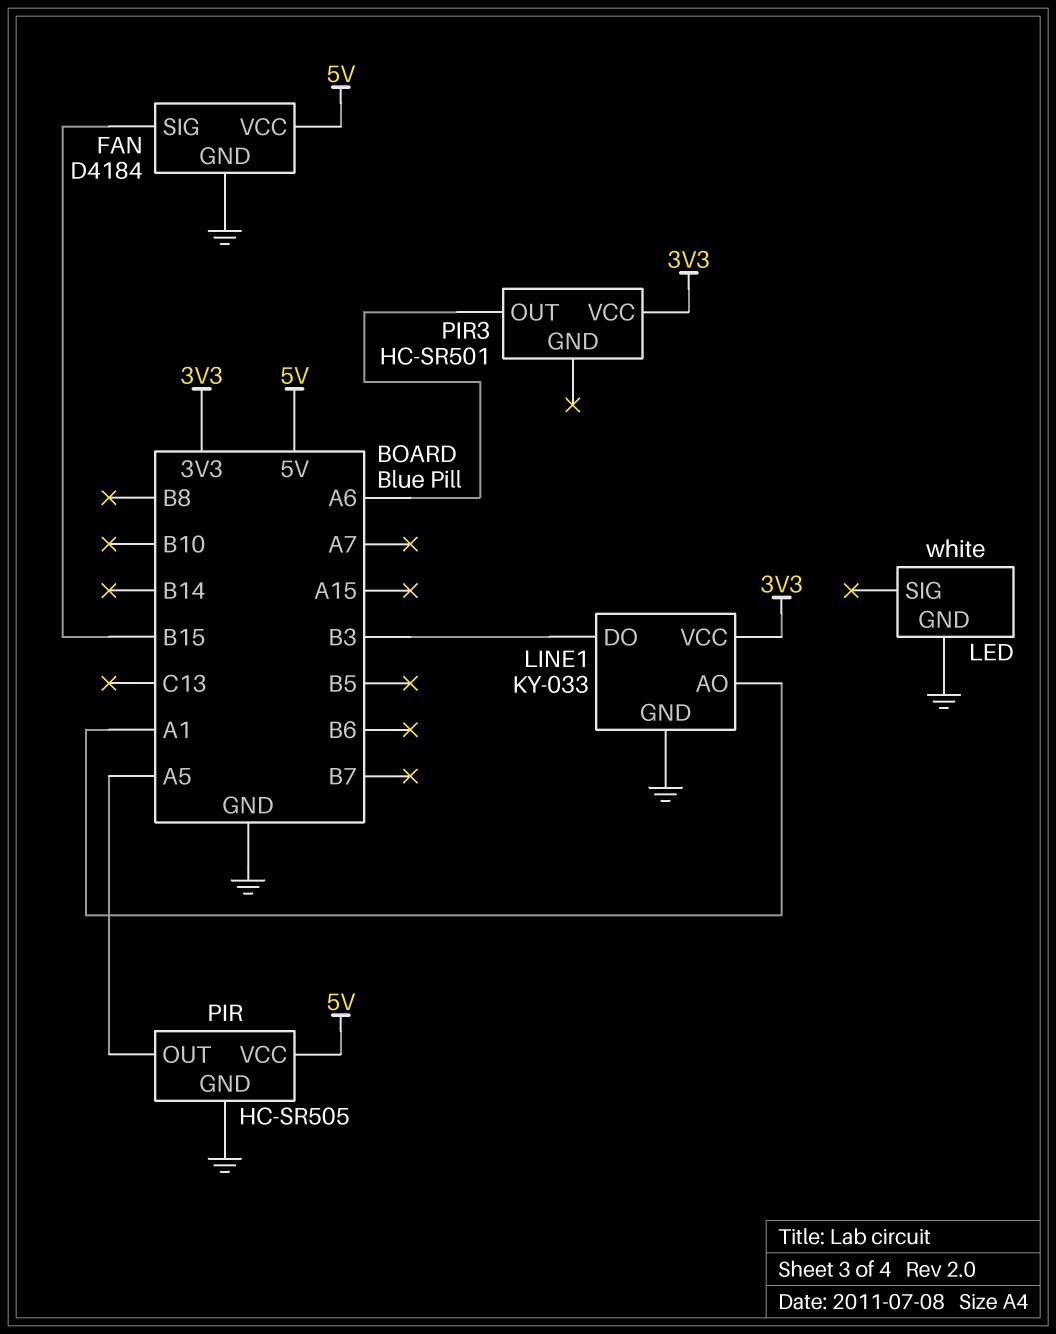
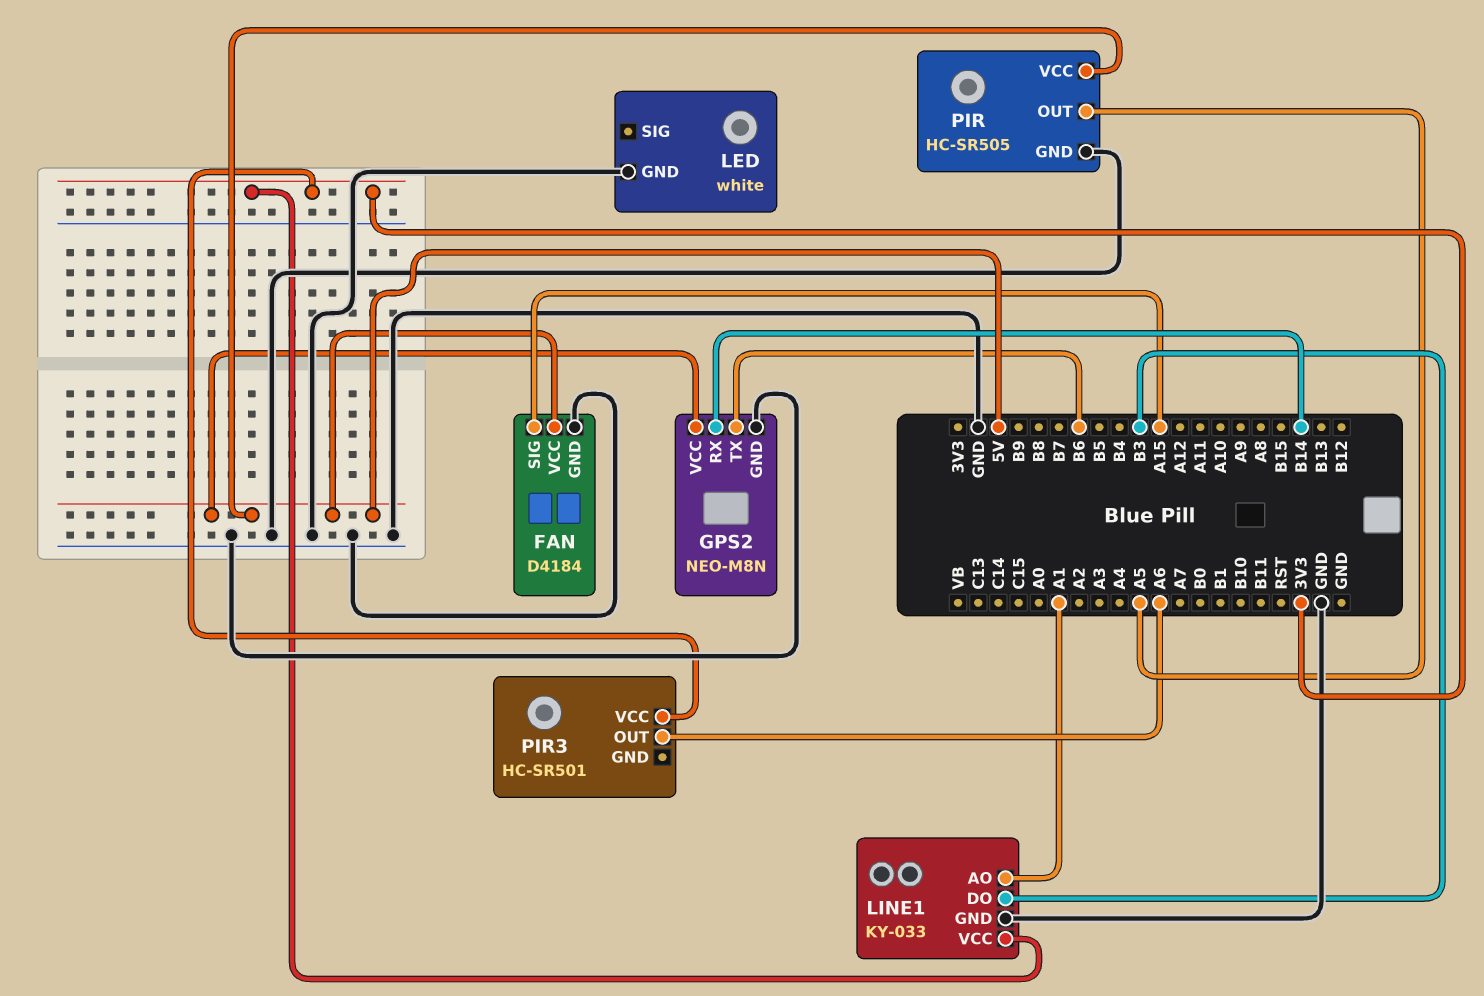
FAN pin SIG: B15 -> A15
GPS2: none -> NEO-M8N
GPS2 pin GND: none -> GND
GPS2 pin RX: none -> B14
GPS2 pin TX: none -> B6
GPS2 pin VCC: none -> 5V

